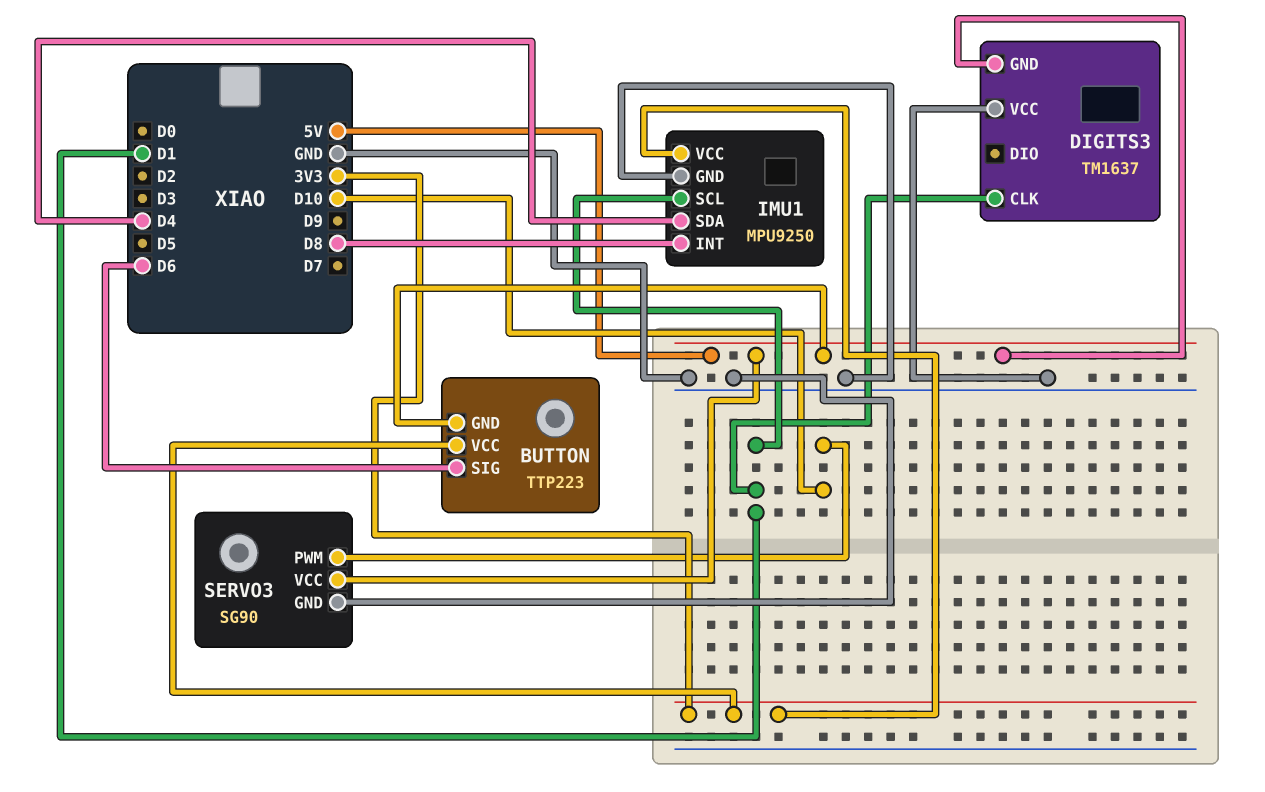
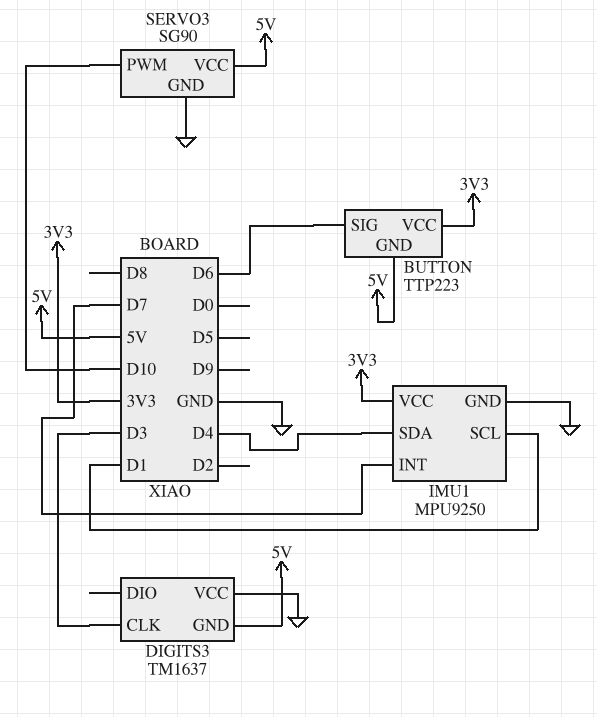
DIGITS3 pin CLK: D1 -> D3
IMU1 pin INT: D8 -> D7

